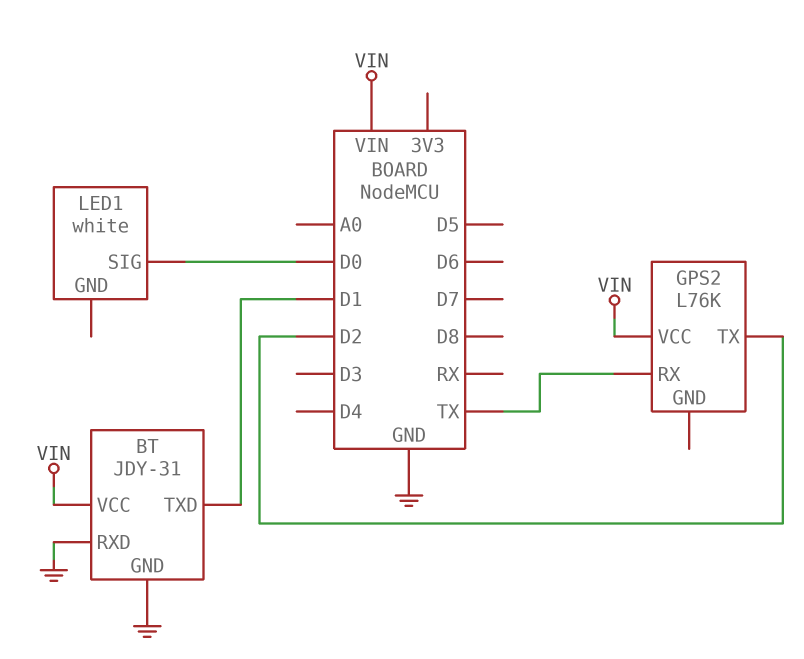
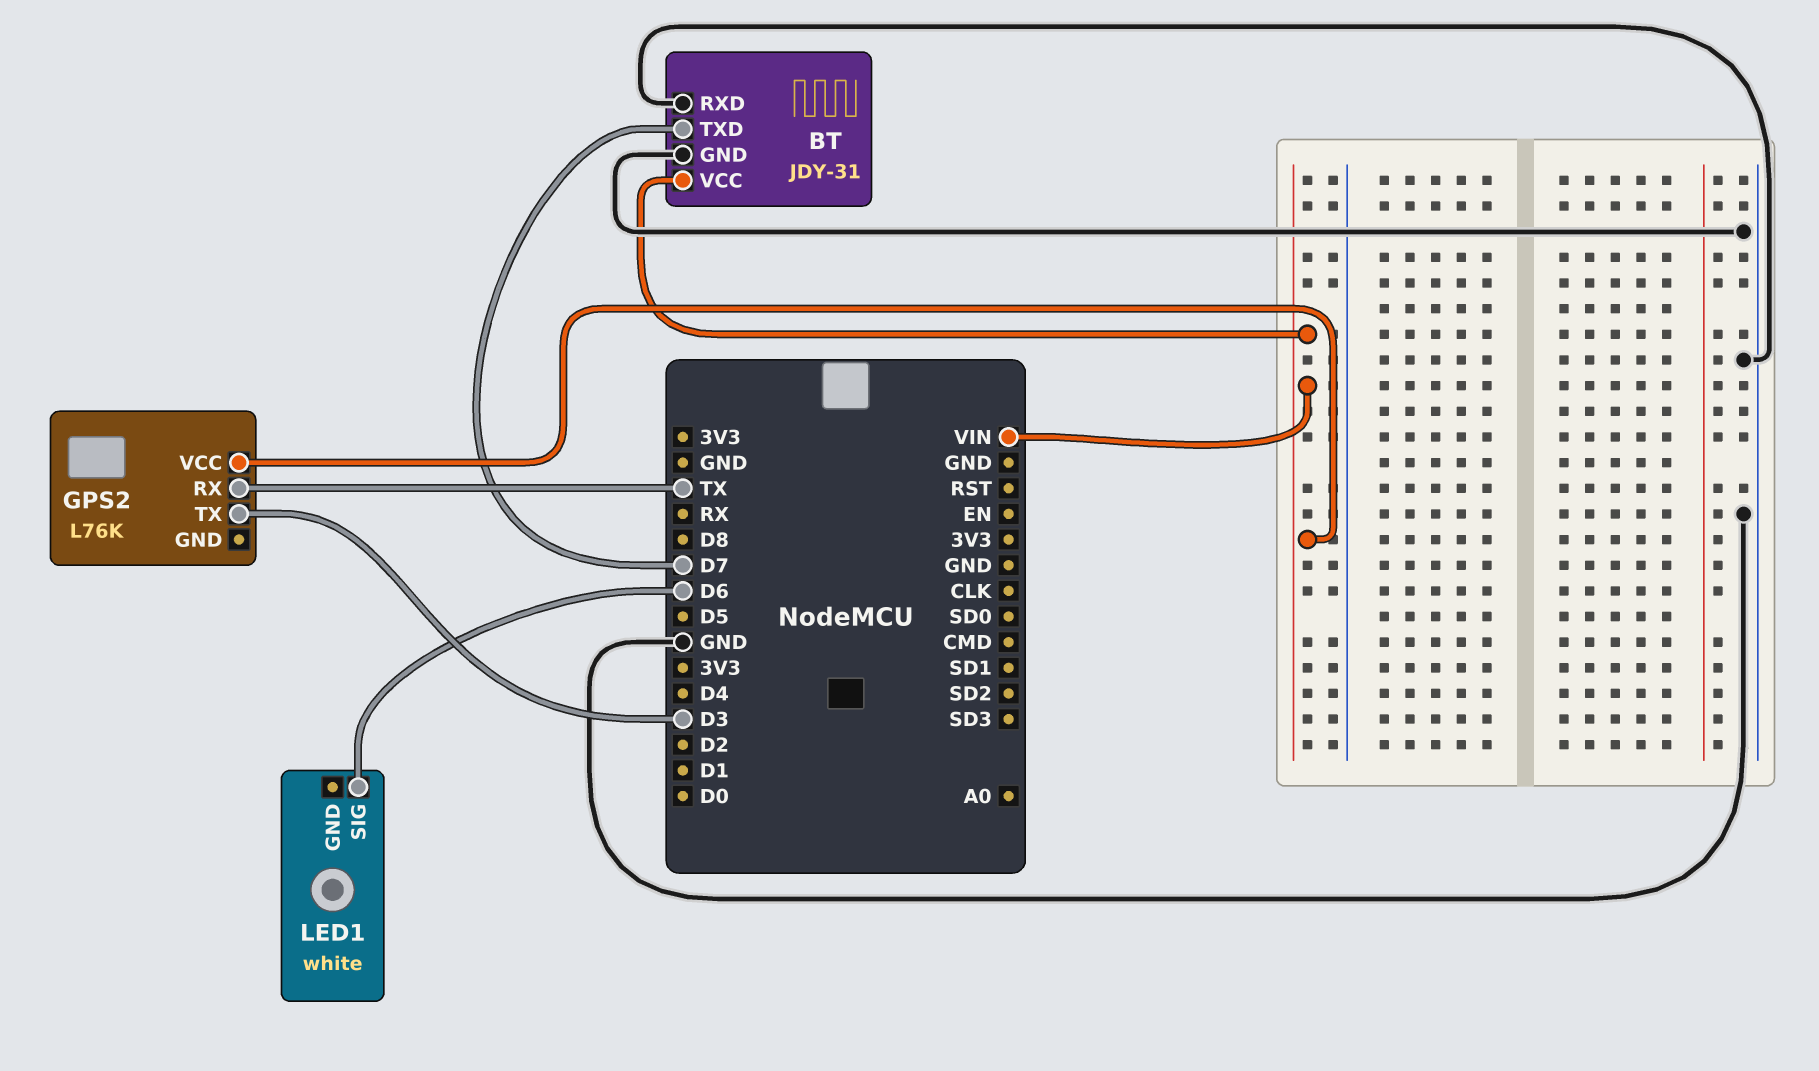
BT pin TXD: D1 -> D7
GPS2 pin TX: D2 -> D3
LED1 pin SIG: D0 -> D6

